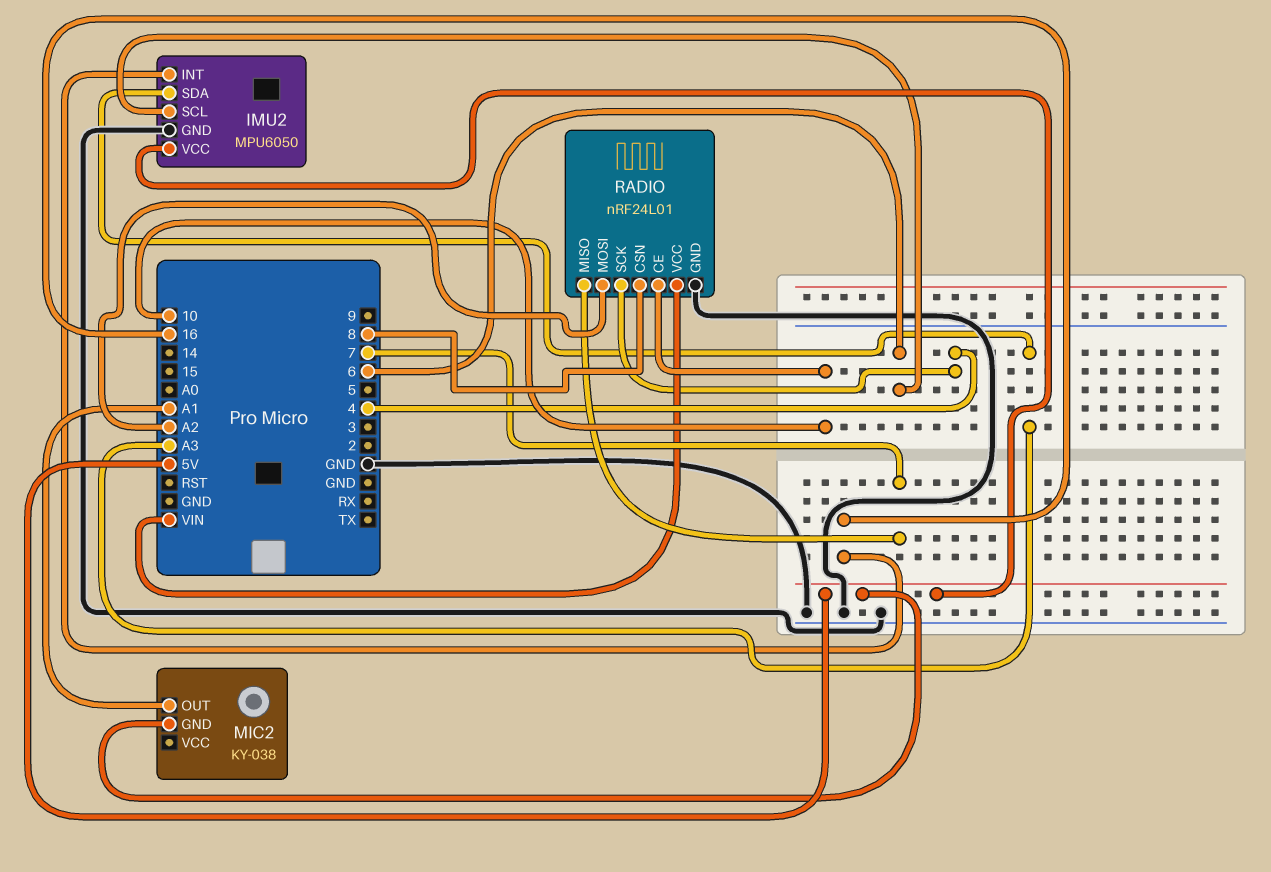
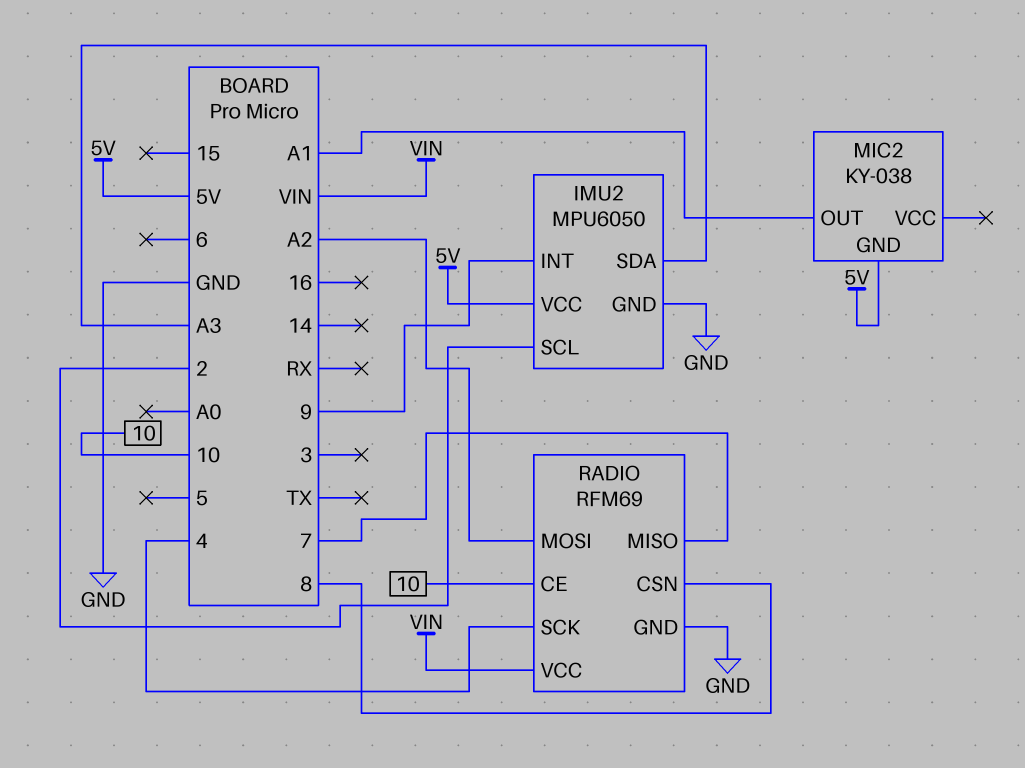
IMU2 pin INT: 16 -> 9
IMU2 pin SCL: 6 -> 2
RADIO: nRF24L01 -> RFM69

